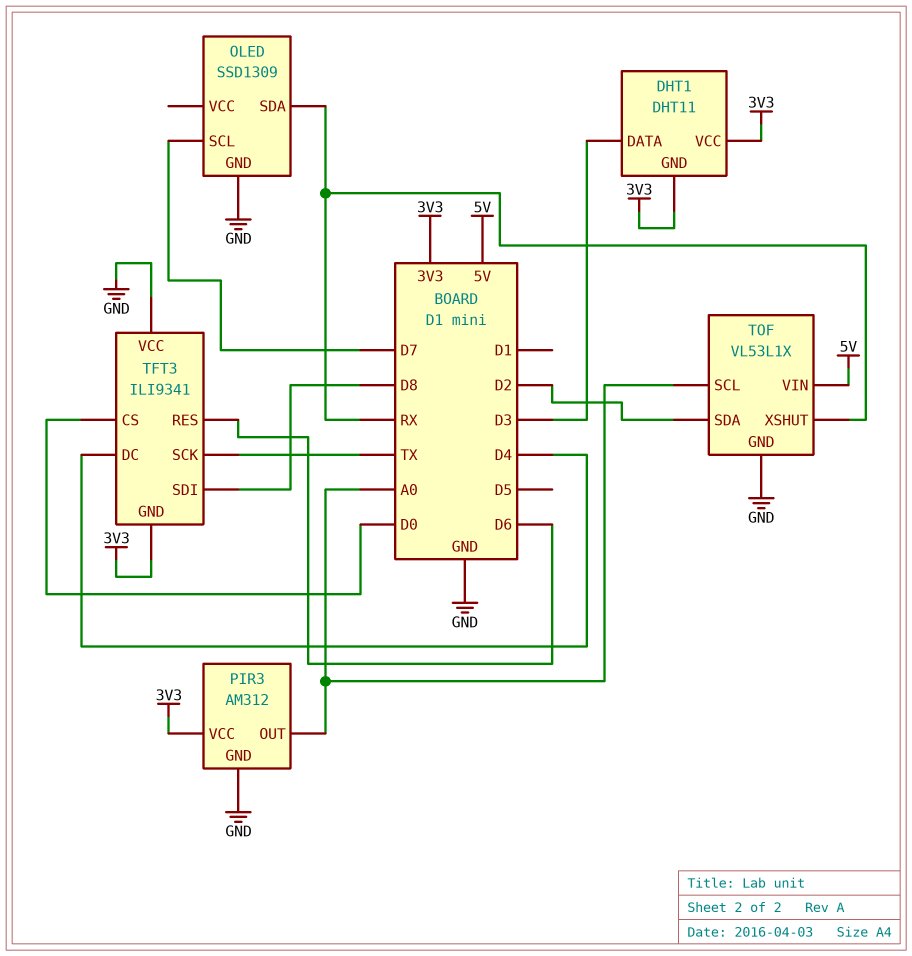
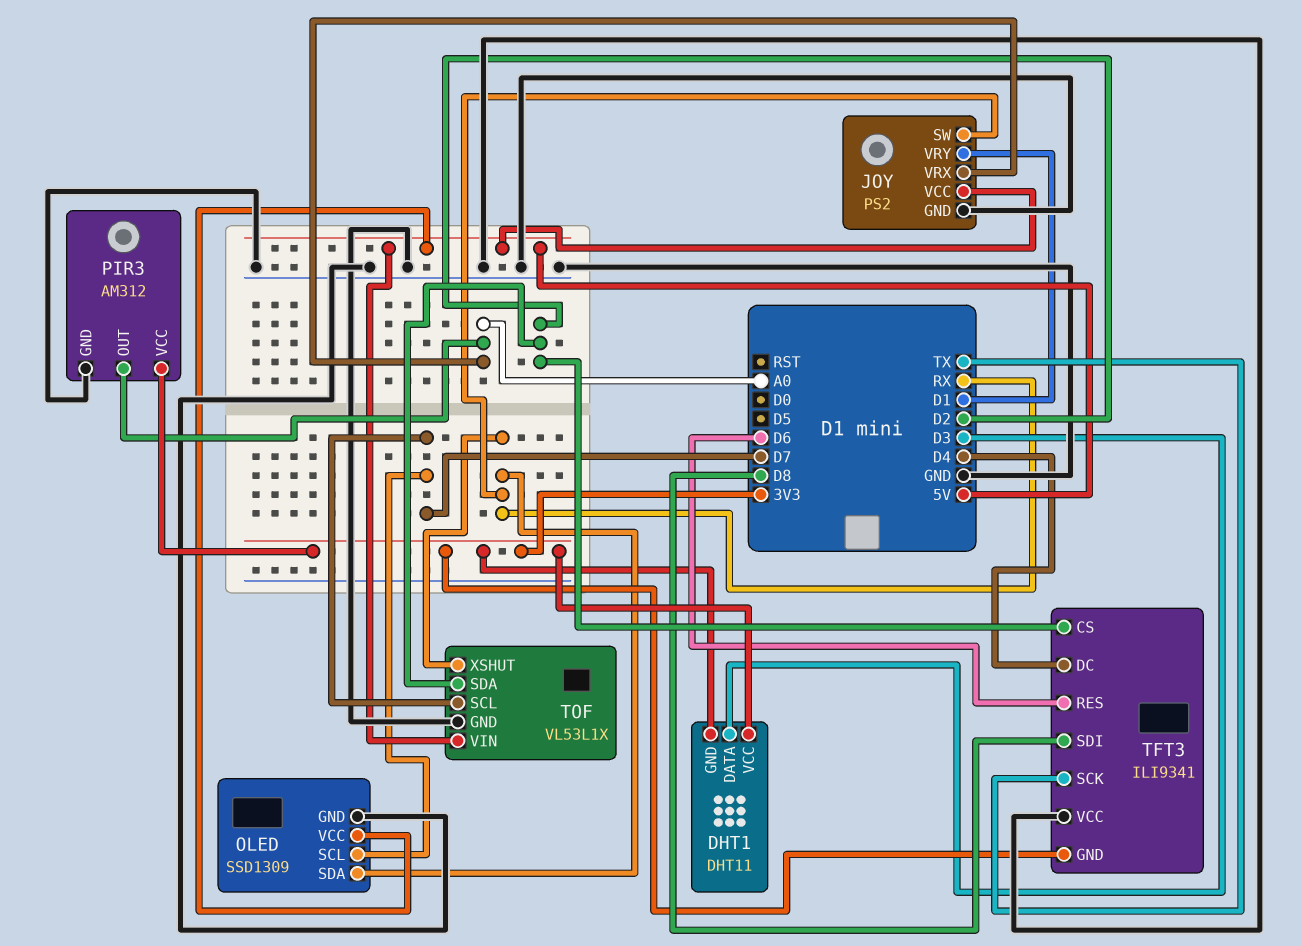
JOY: none -> PS2
JOY pin GND: none -> GND
JOY pin SW: none -> RX
JOY pin VCC: none -> 5V
JOY pin VRX: none -> A0
JOY pin VRY: none -> D1
OLED pin VCC: none -> 5V
TFT3 pin CS: D0 -> D2
TOF pin SCL: A0 -> D7

